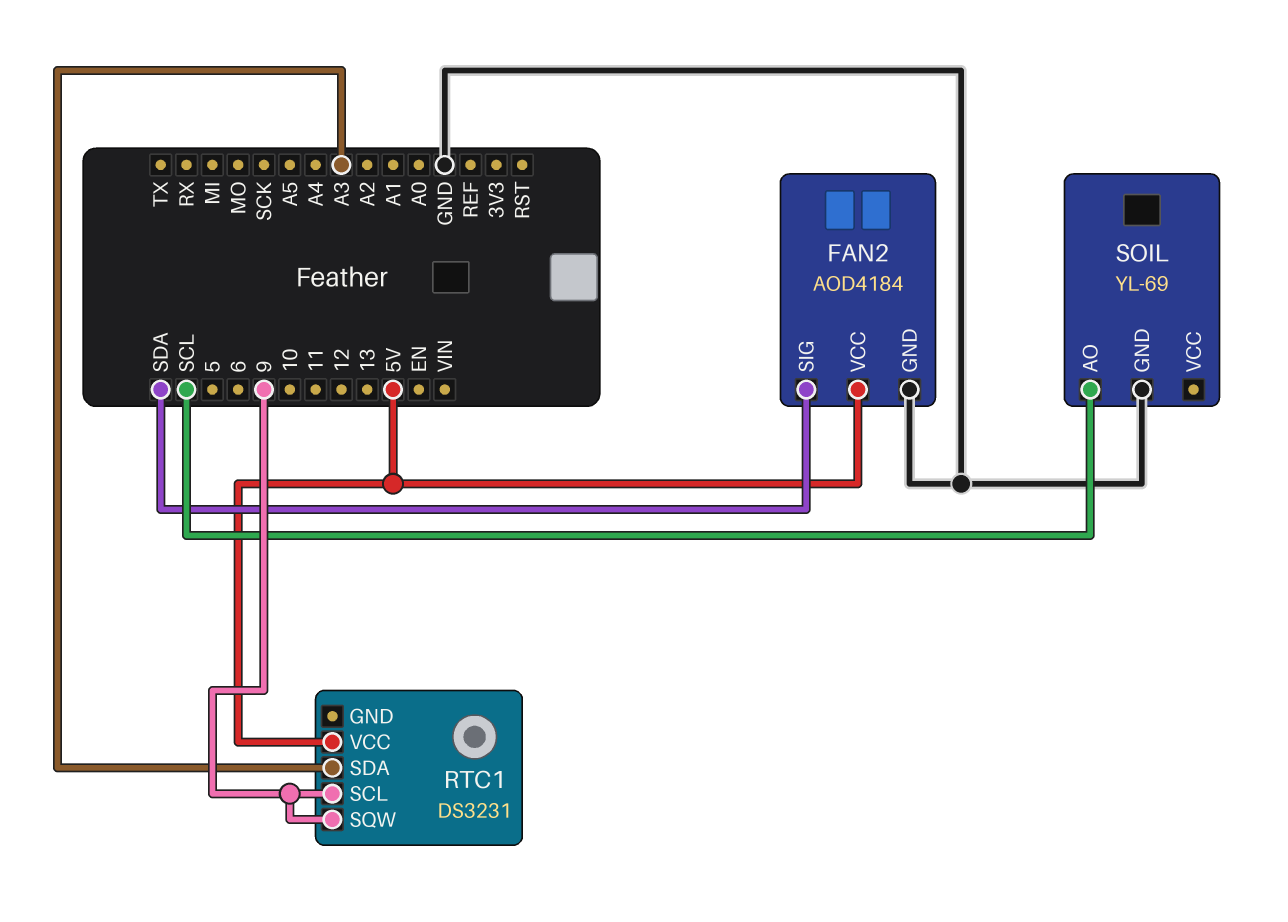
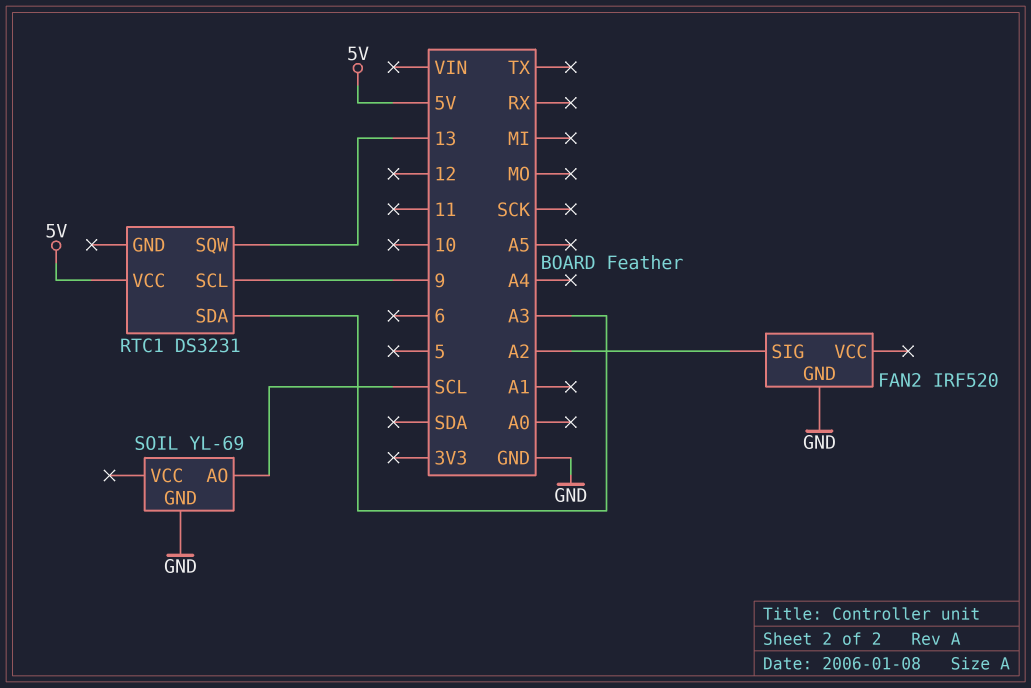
FAN2: AOD4184 -> IRF520
FAN2 pin SIG: SDA -> A2
FAN2 pin VCC: 5V -> none
RTC1 pin SQW: 9 -> 13

